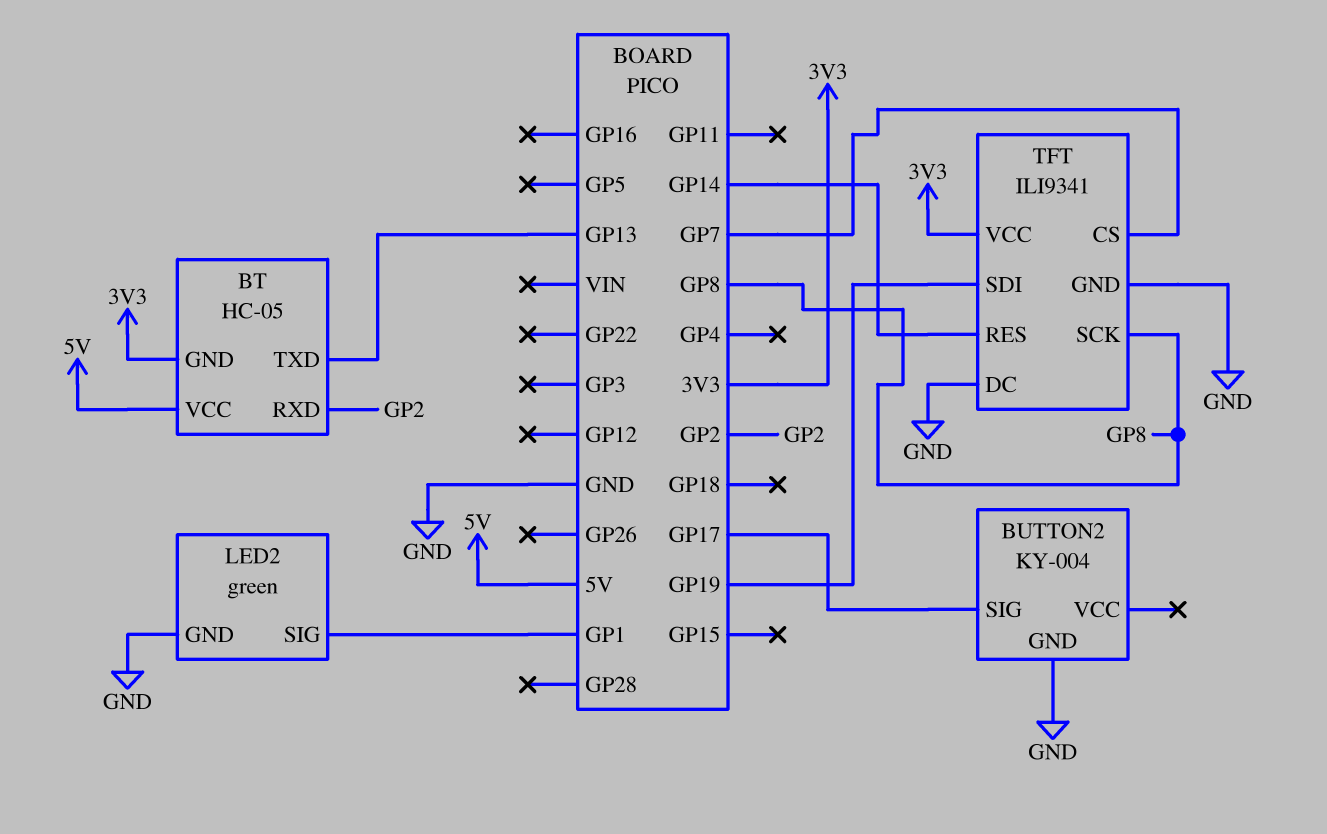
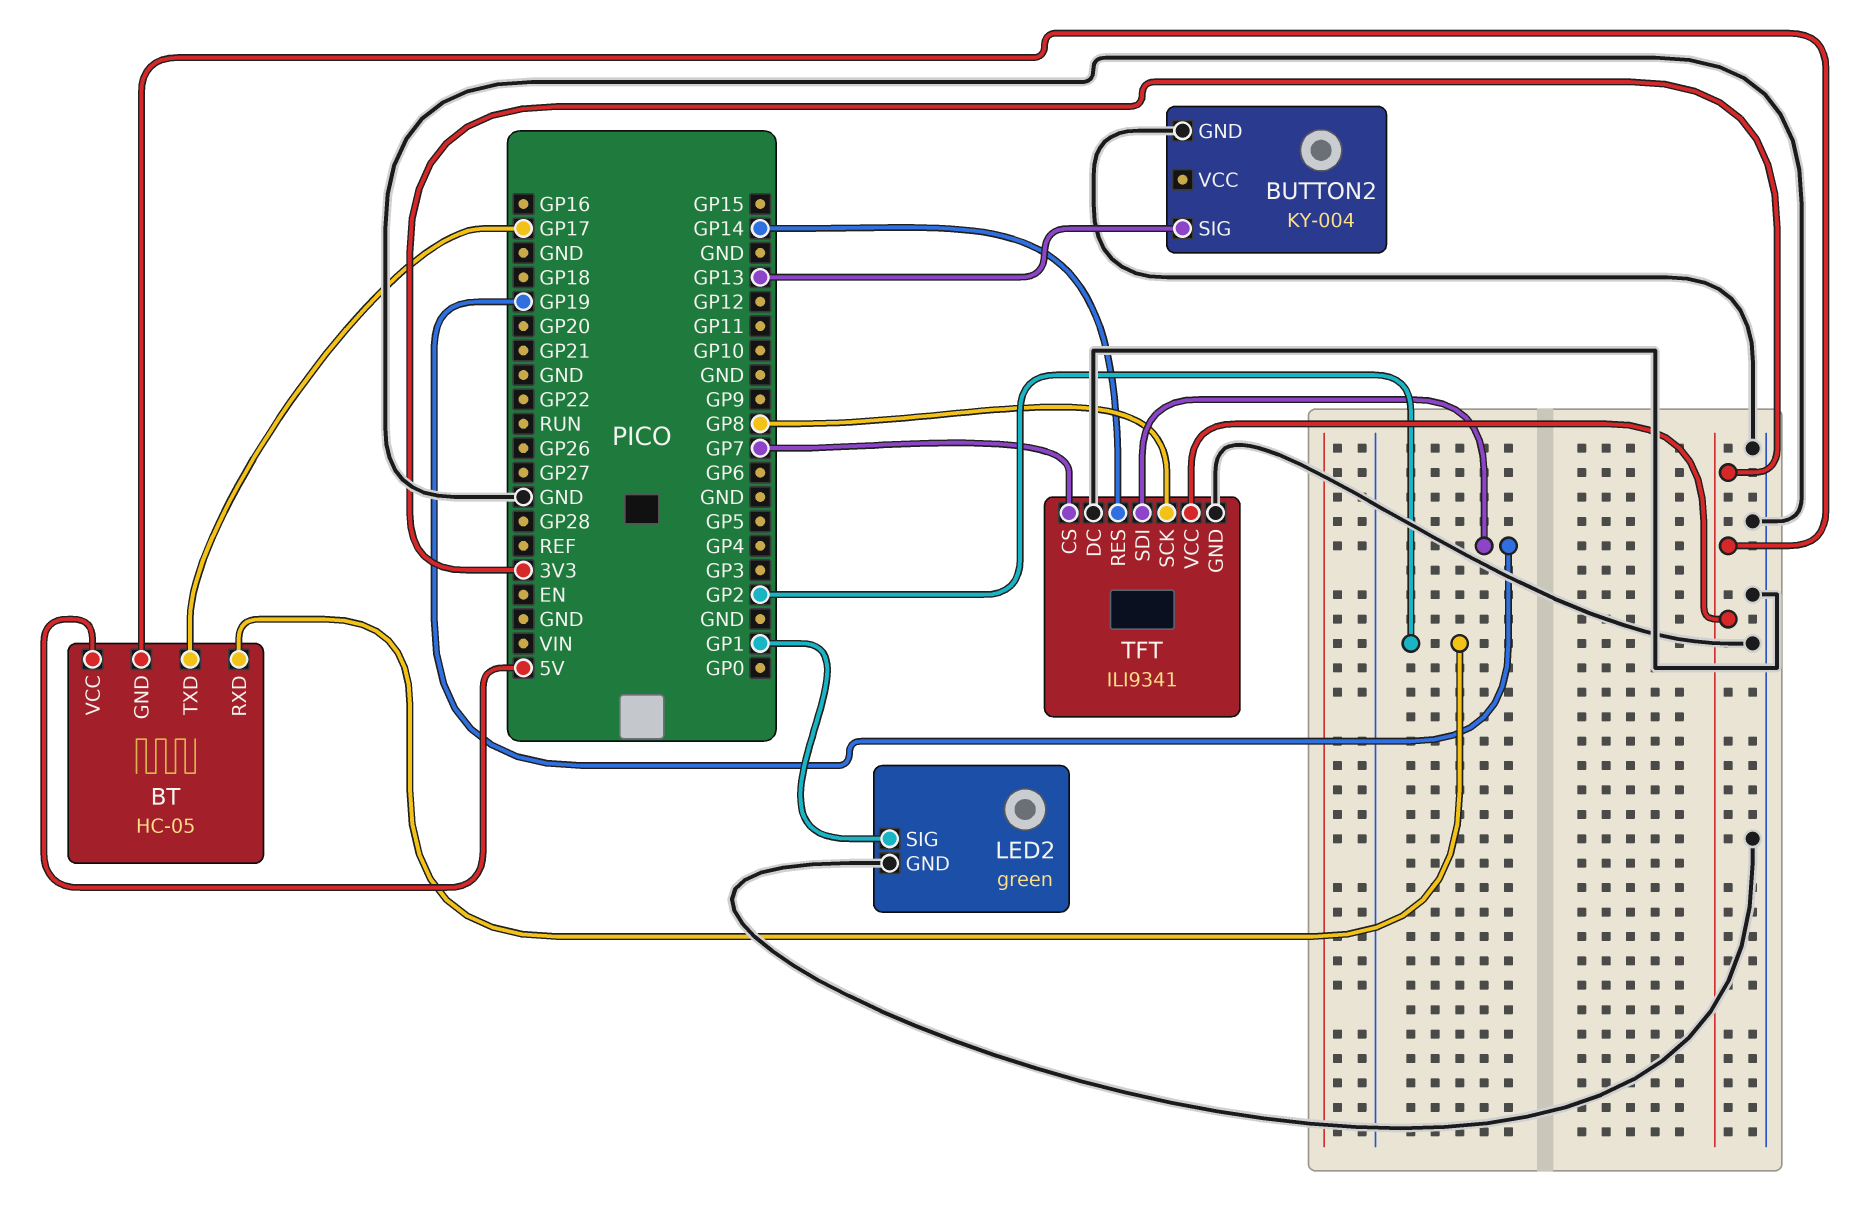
BT pin TXD: GP13 -> GP17
BUTTON2 pin SIG: GP17 -> GP13

